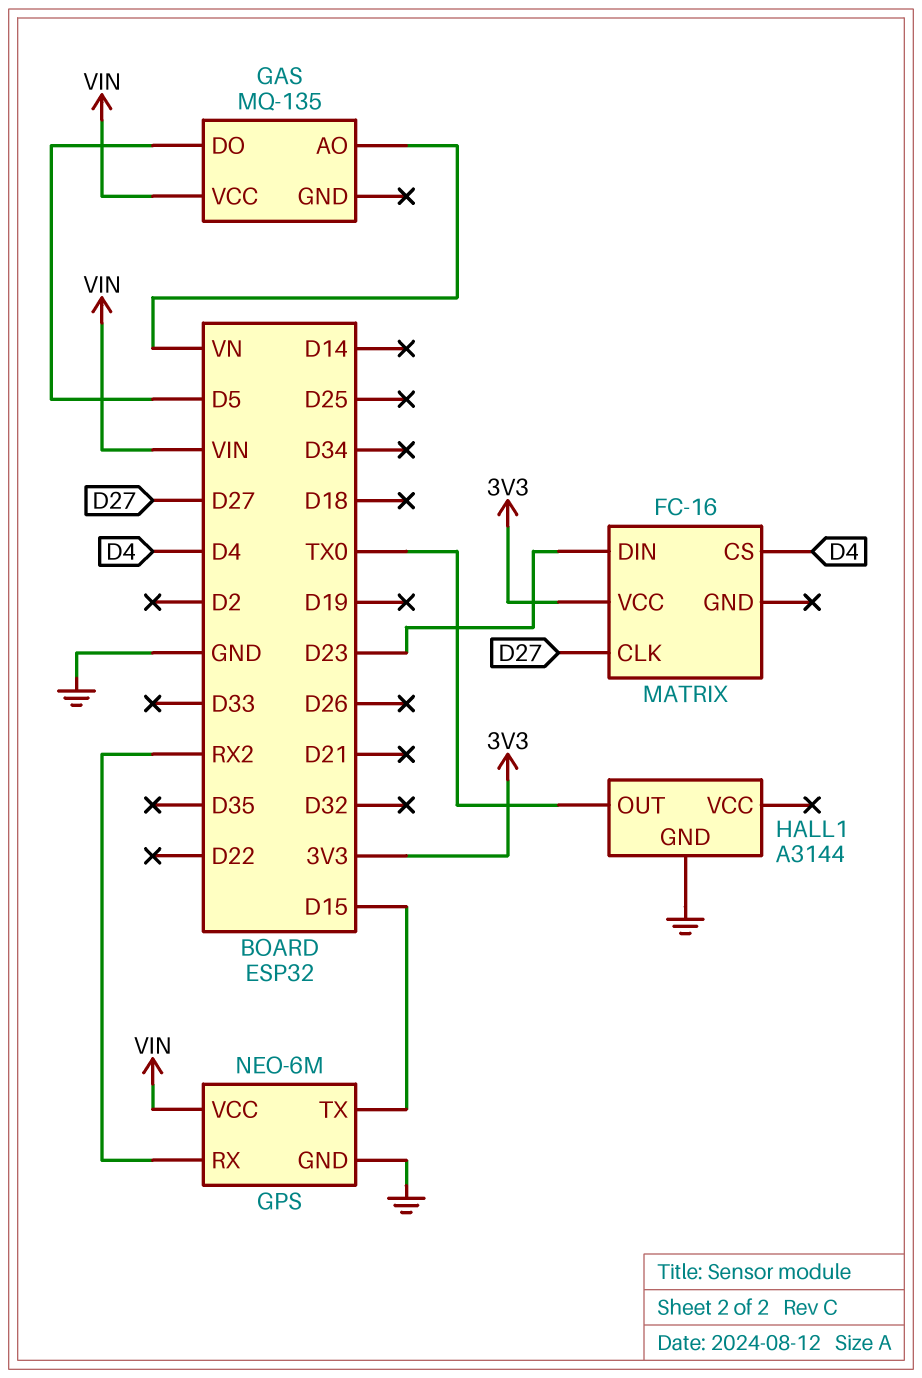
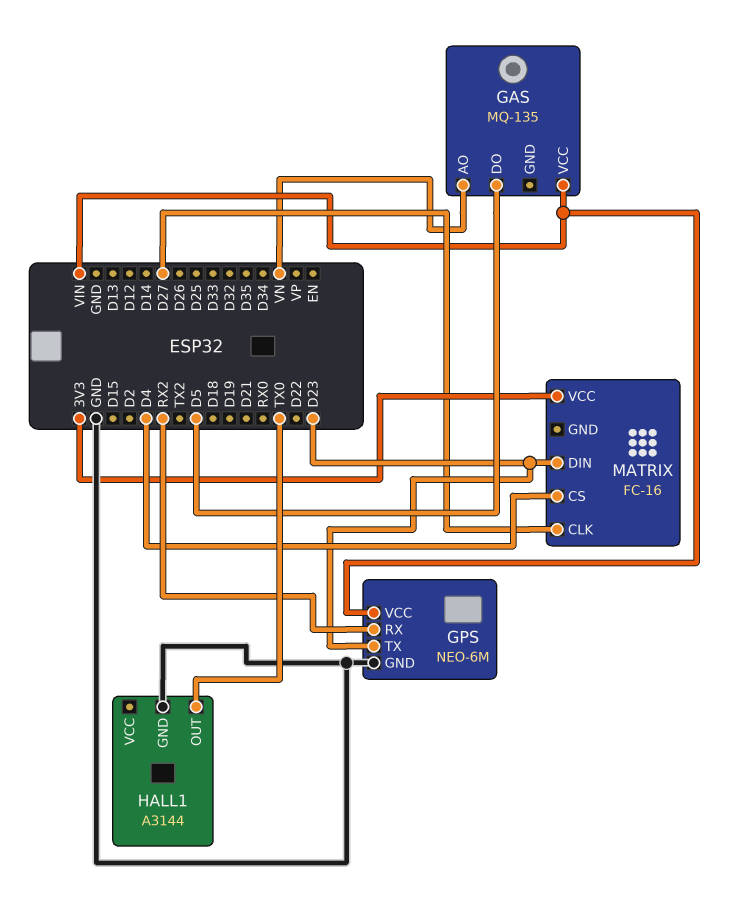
GPS pin TX: D15 -> D23

